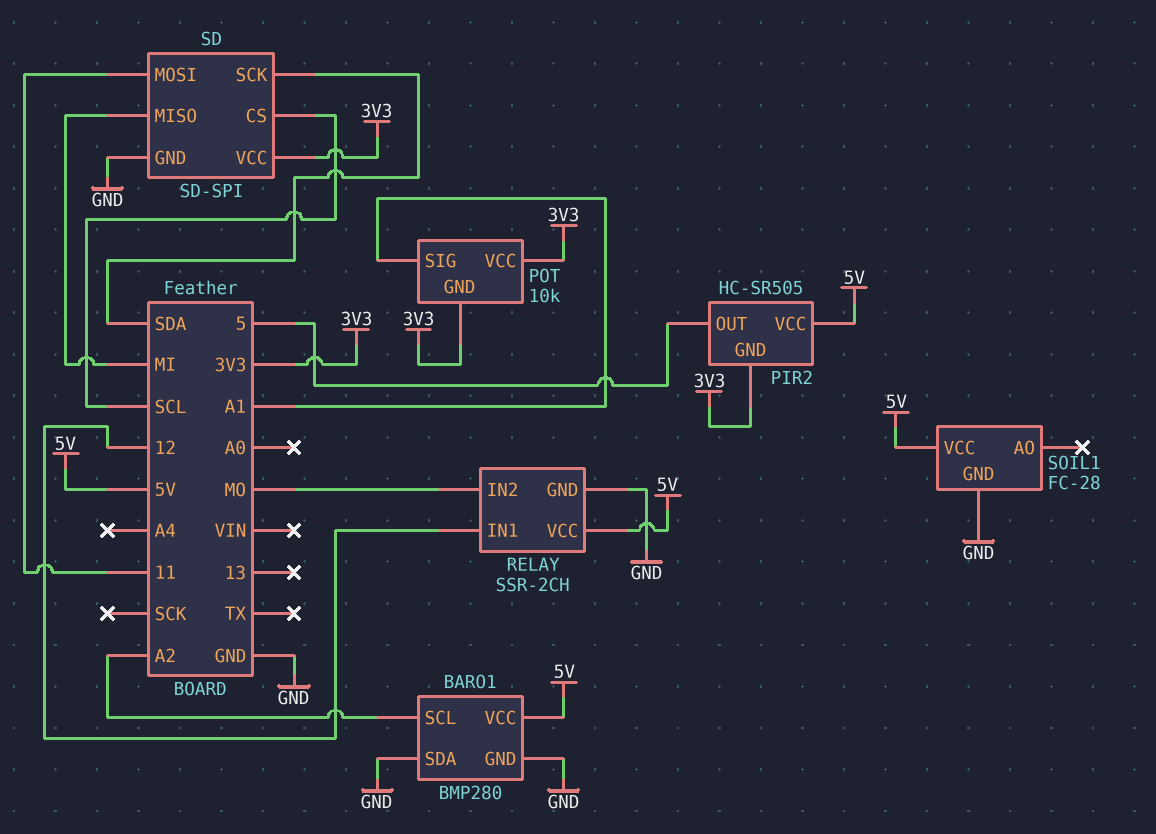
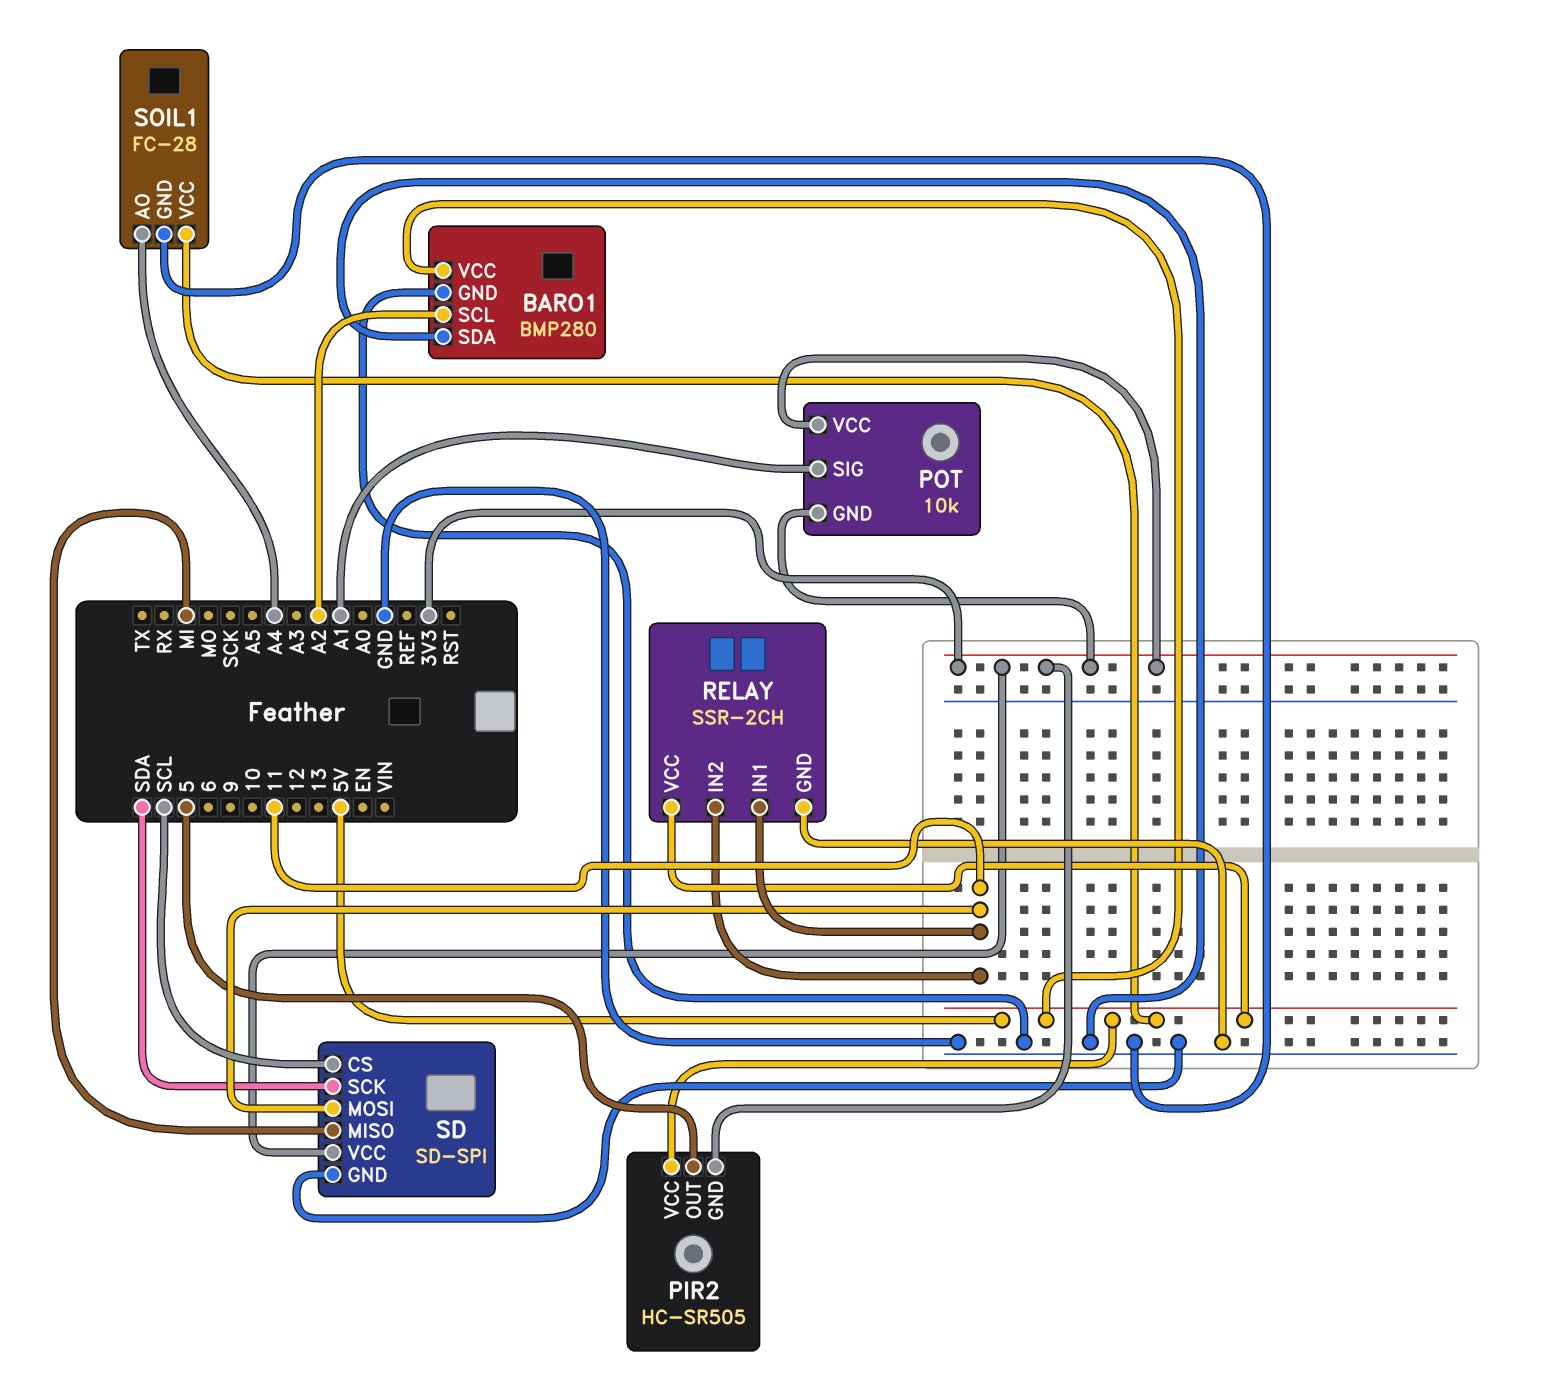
RELAY pin IN1: 12 -> 11
RELAY pin IN2: MO -> 11
SOIL1 pin AO: none -> A4

